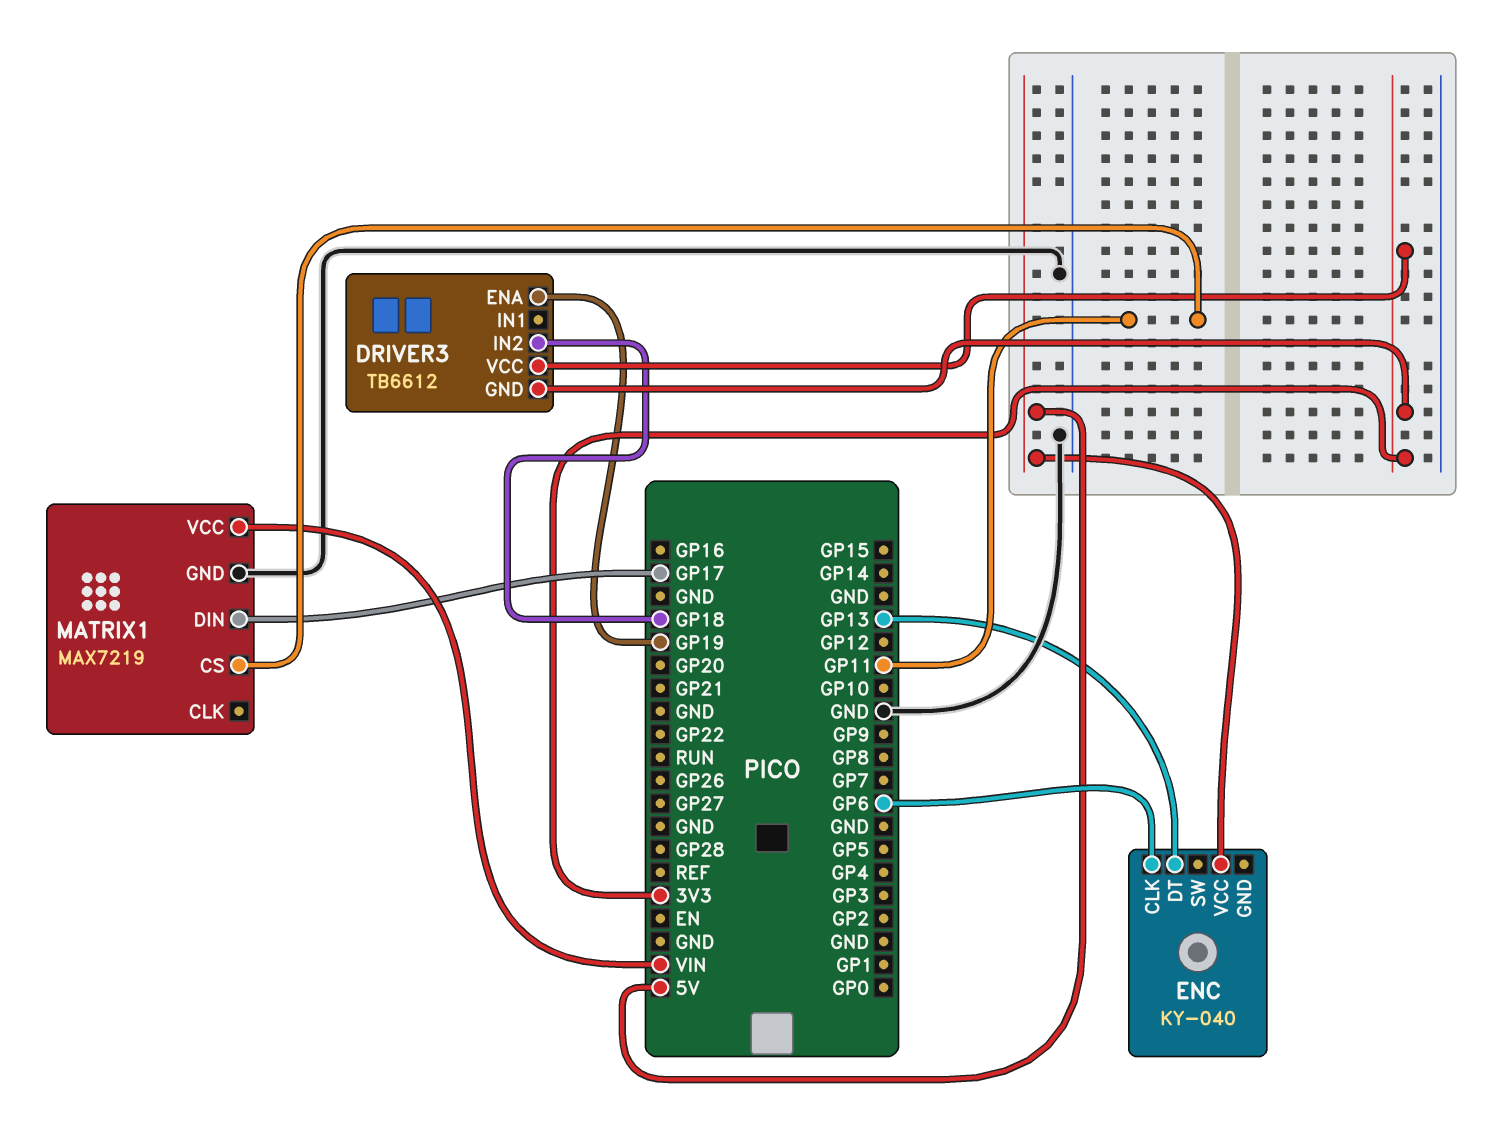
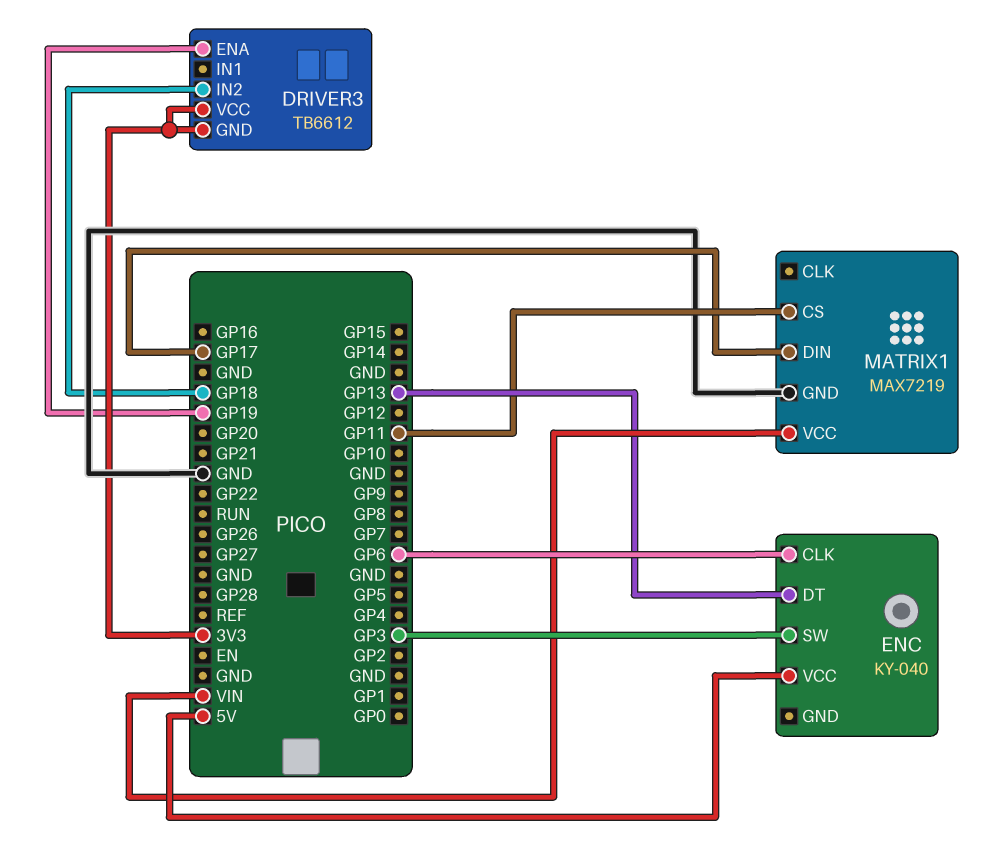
ENC pin SW: none -> GP3

